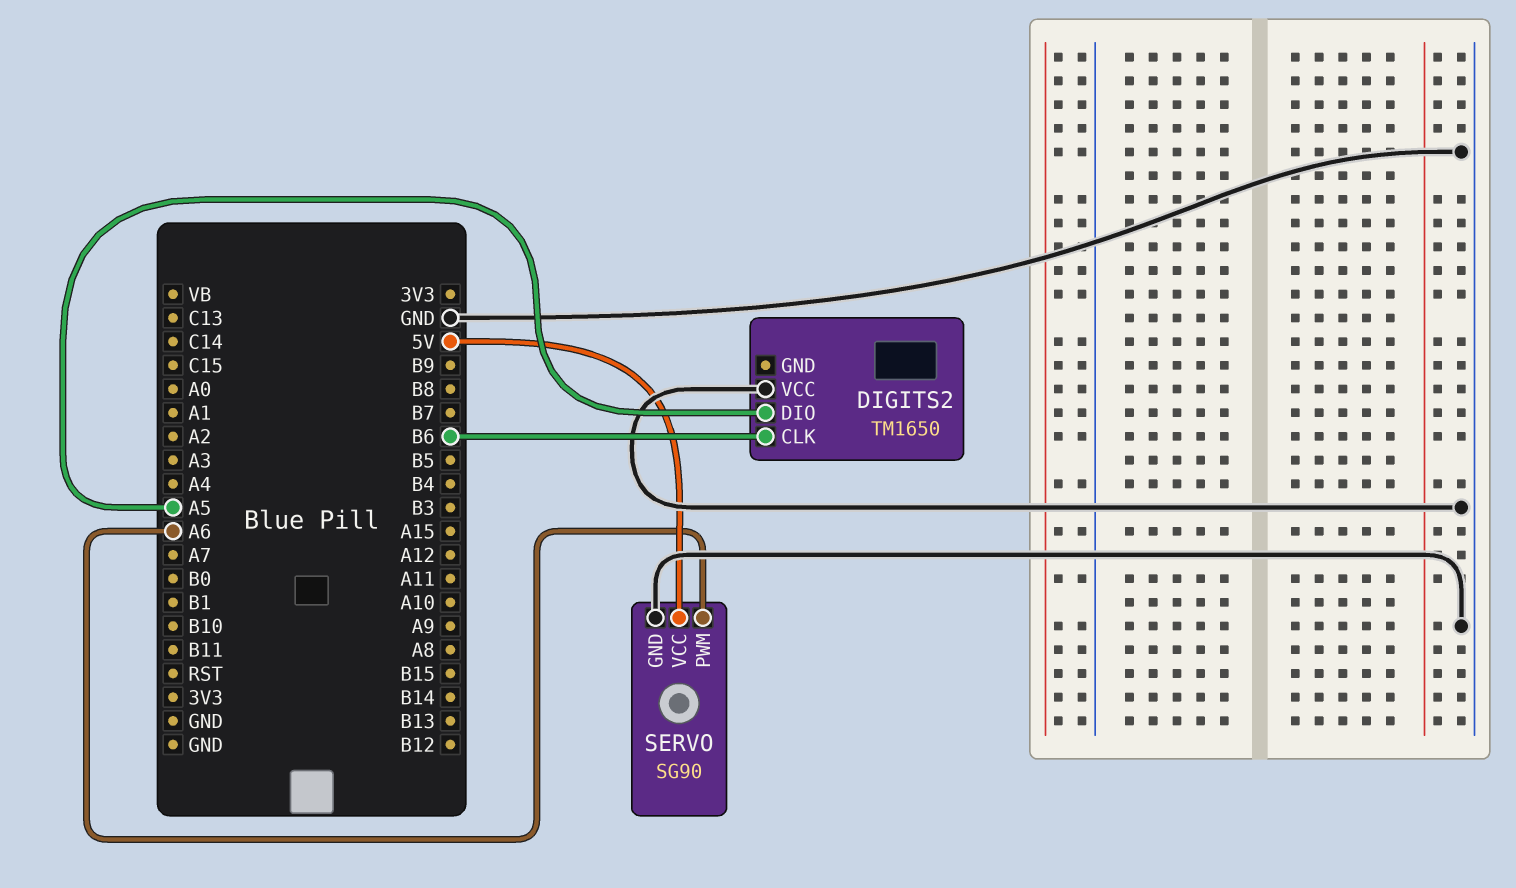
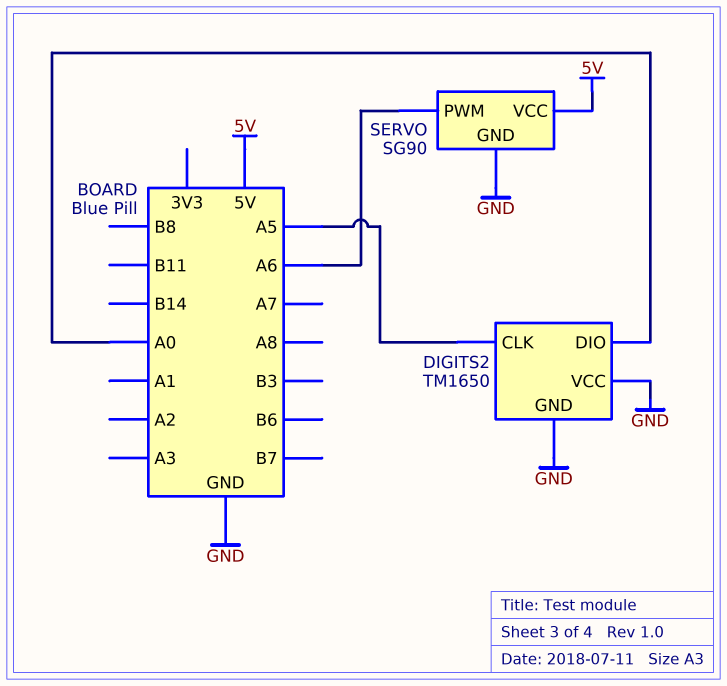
DIGITS2 pin CLK: B6 -> A5
DIGITS2 pin DIO: A5 -> A0
DIGITS2 pin GND: none -> GND

